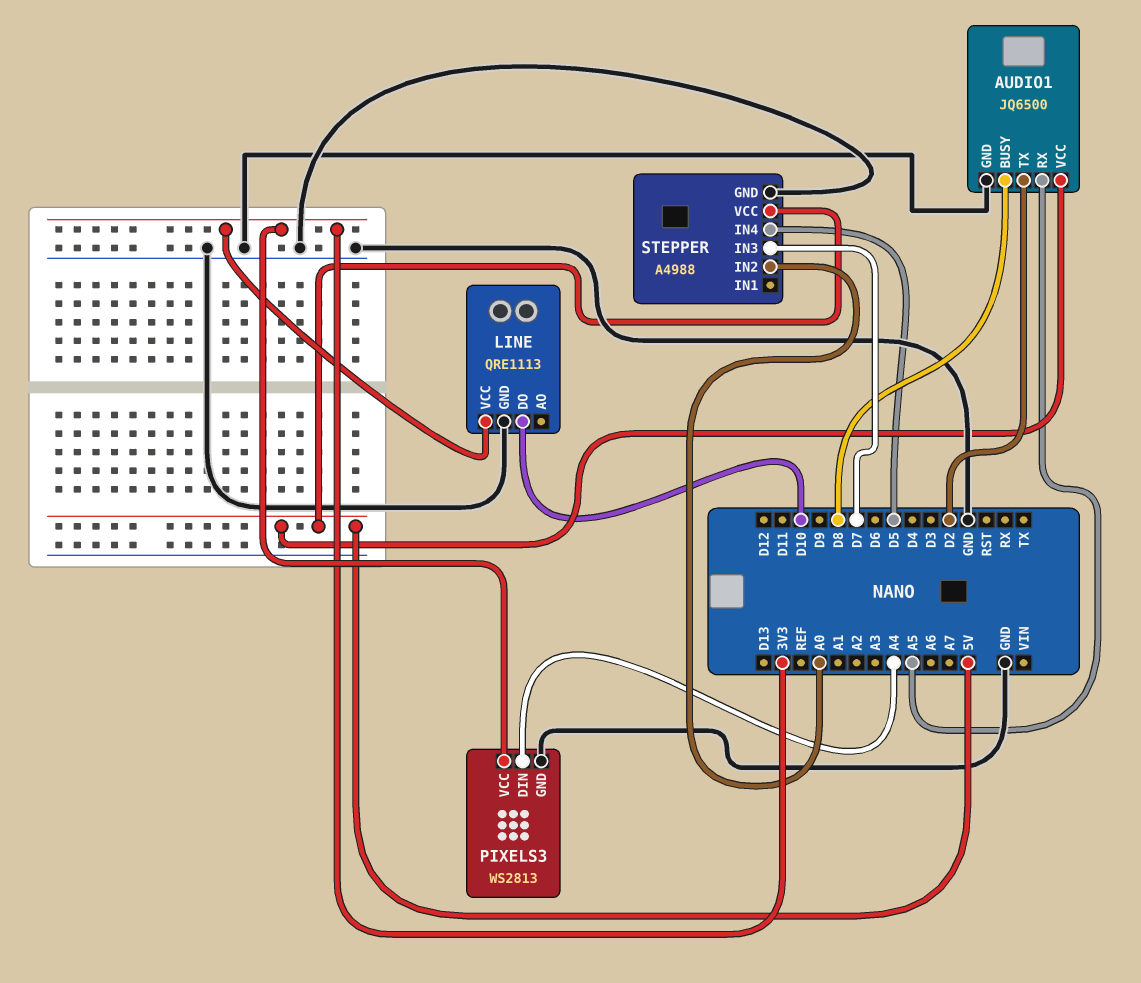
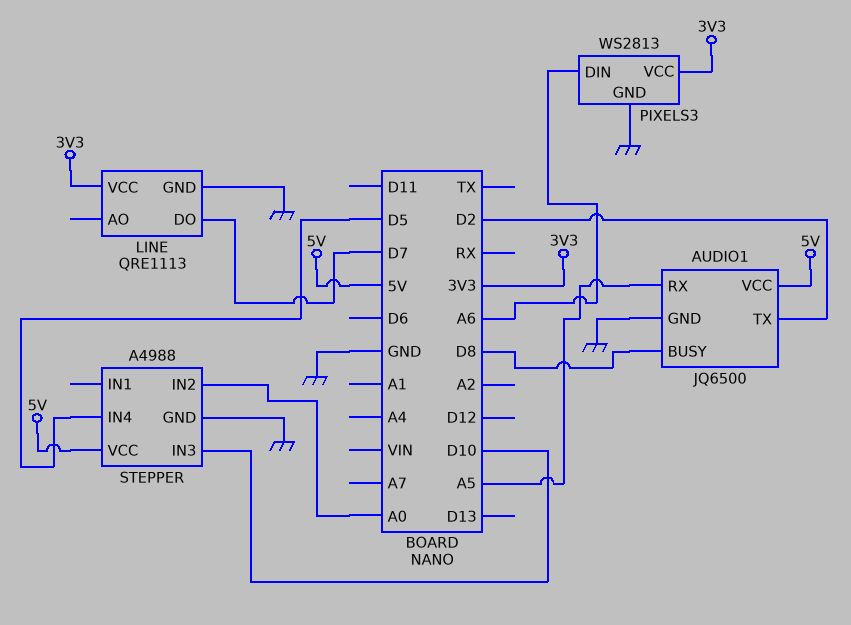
LINE pin DO: D10 -> D7
PIXELS3 pin DIN: A4 -> A6
STEPPER pin IN3: D7 -> D10

